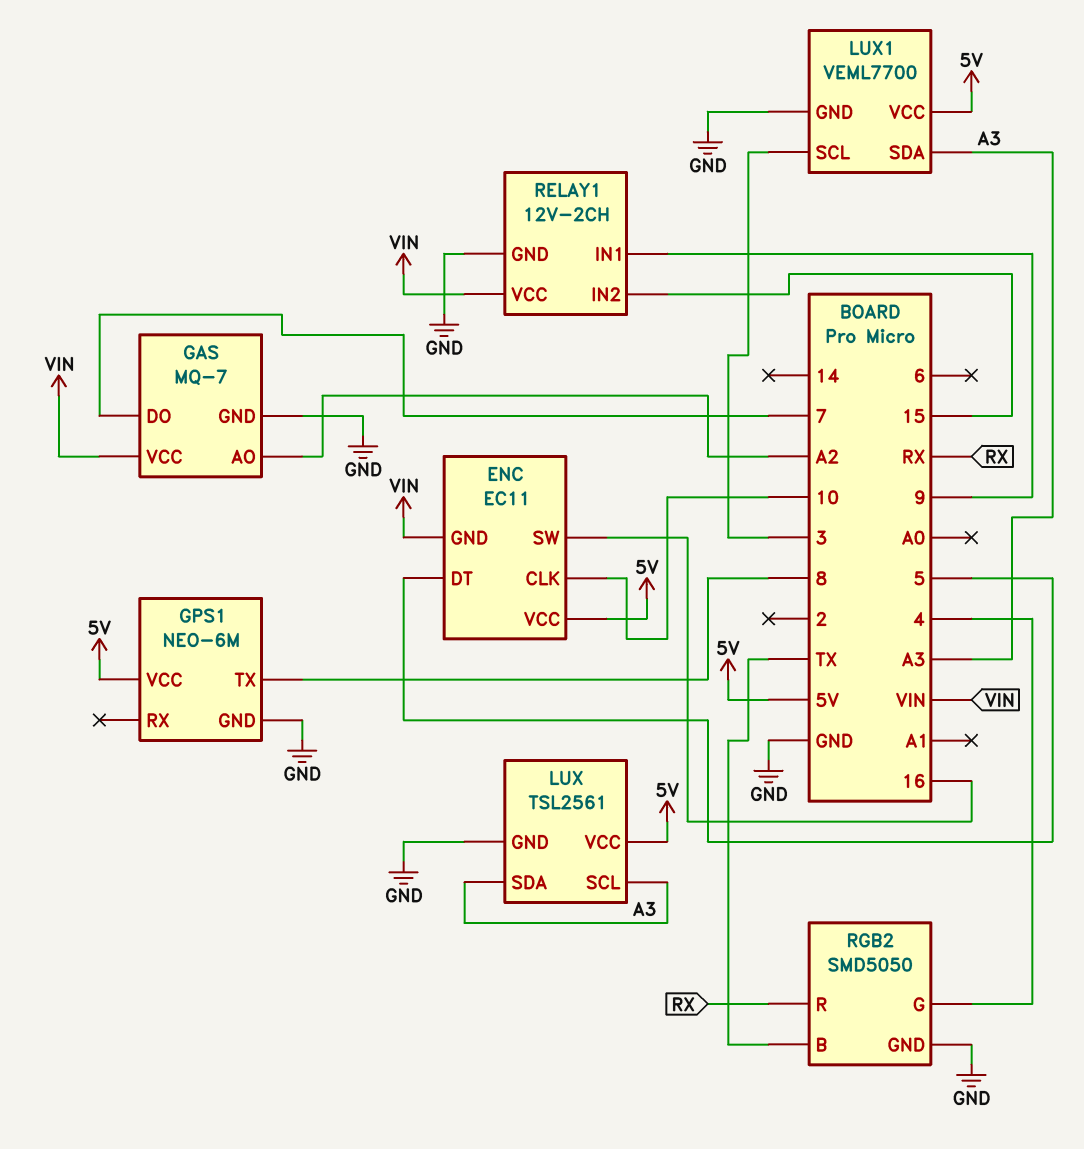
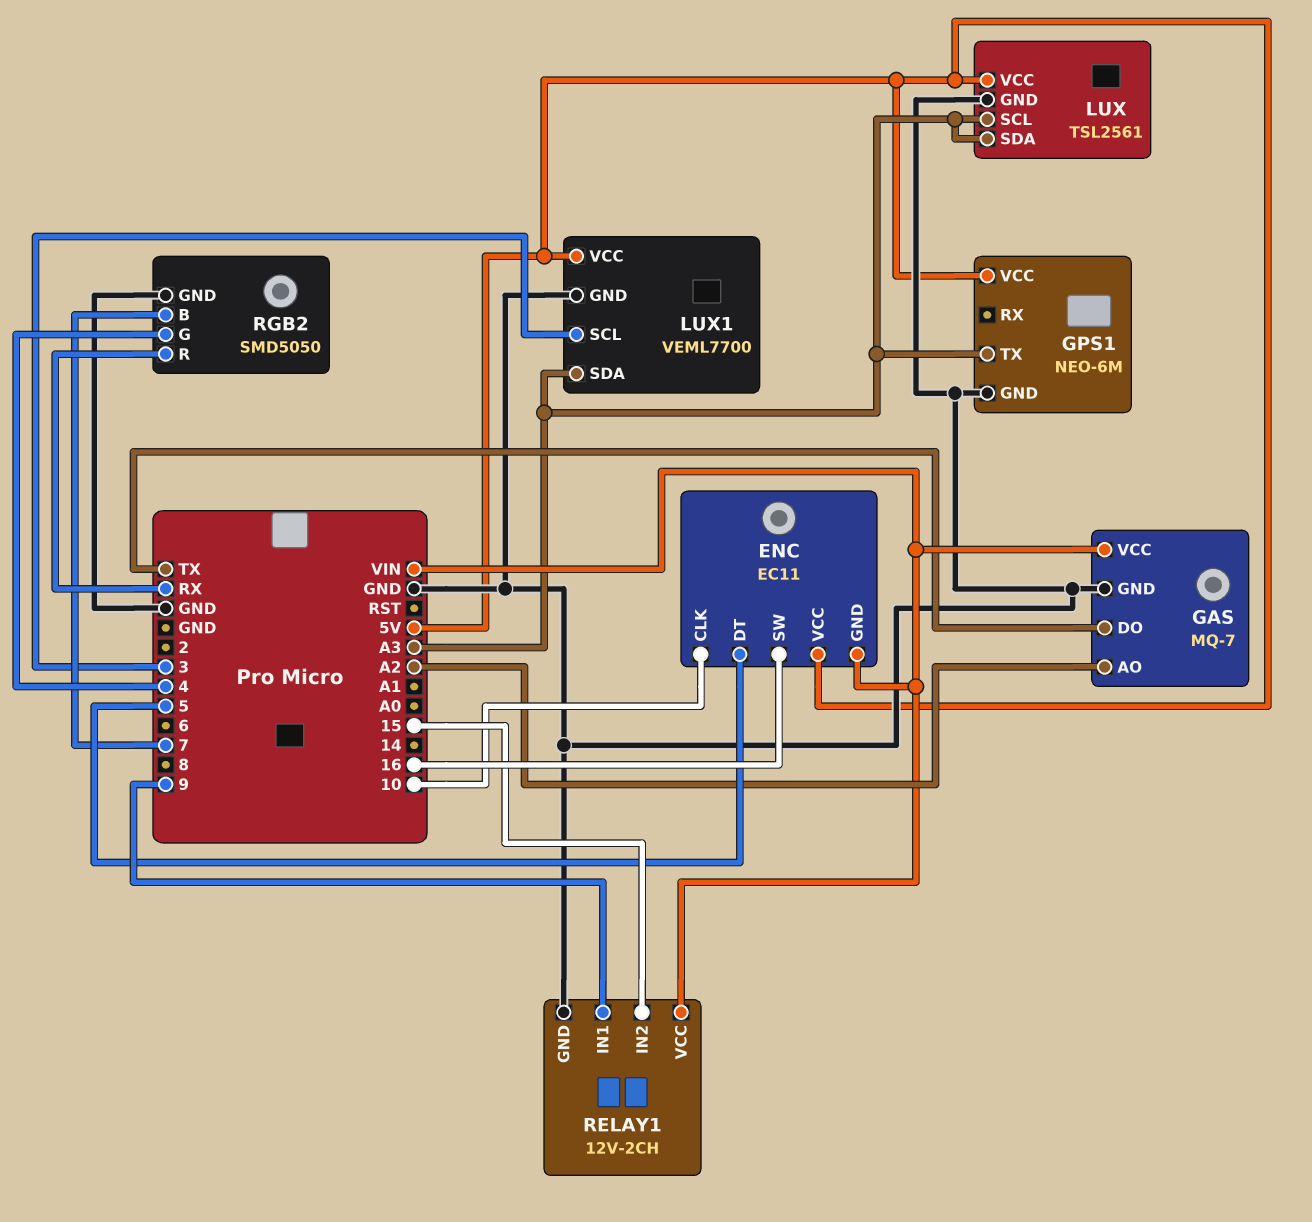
GAS pin DO: 7 -> TX
GPS1 pin TX: 8 -> A3
RGB2 pin B: TX -> 7

